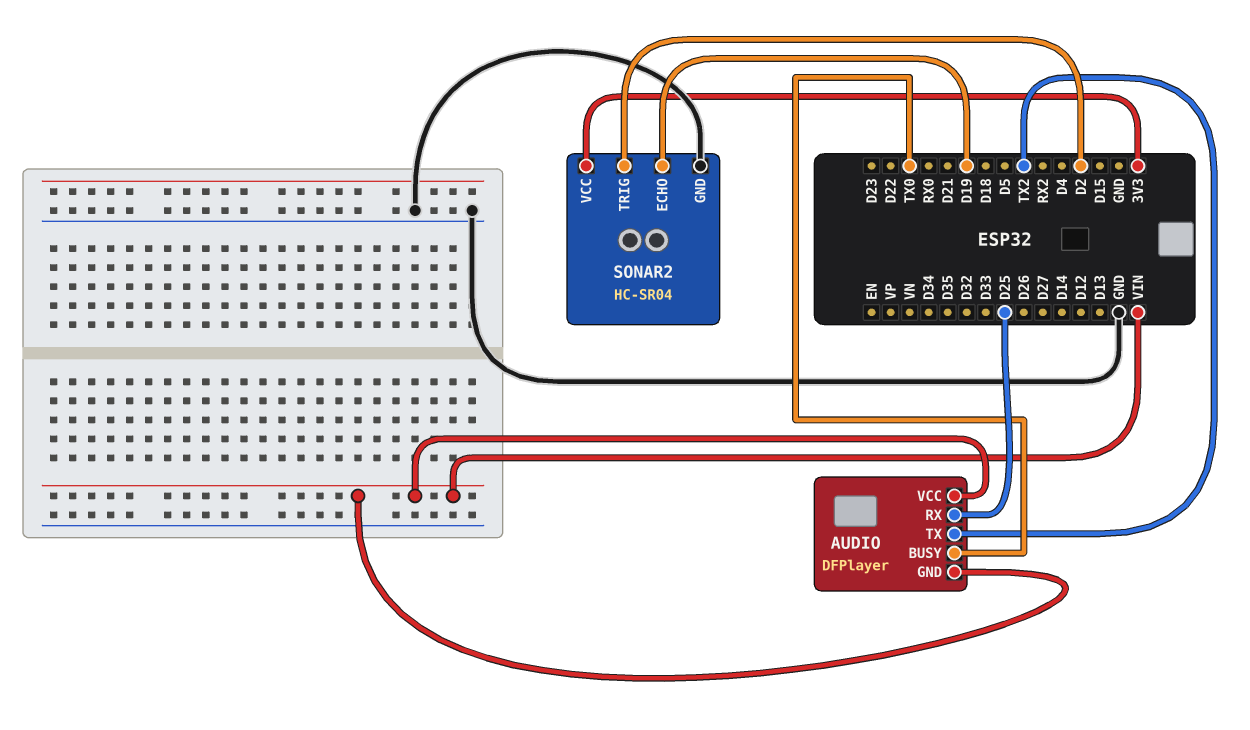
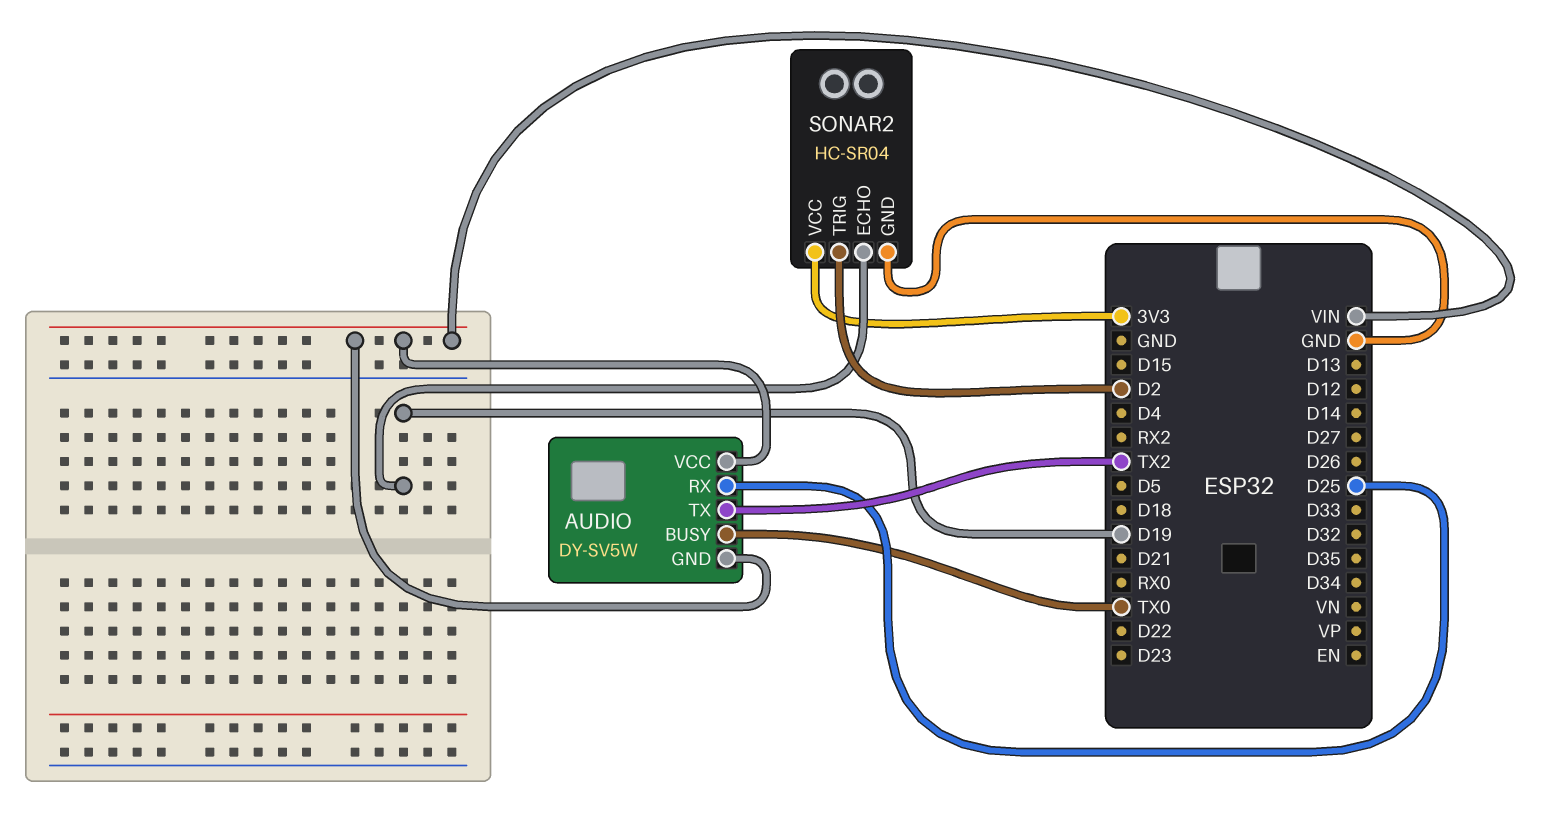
AUDIO: DFPlayer -> DY-SV5W

